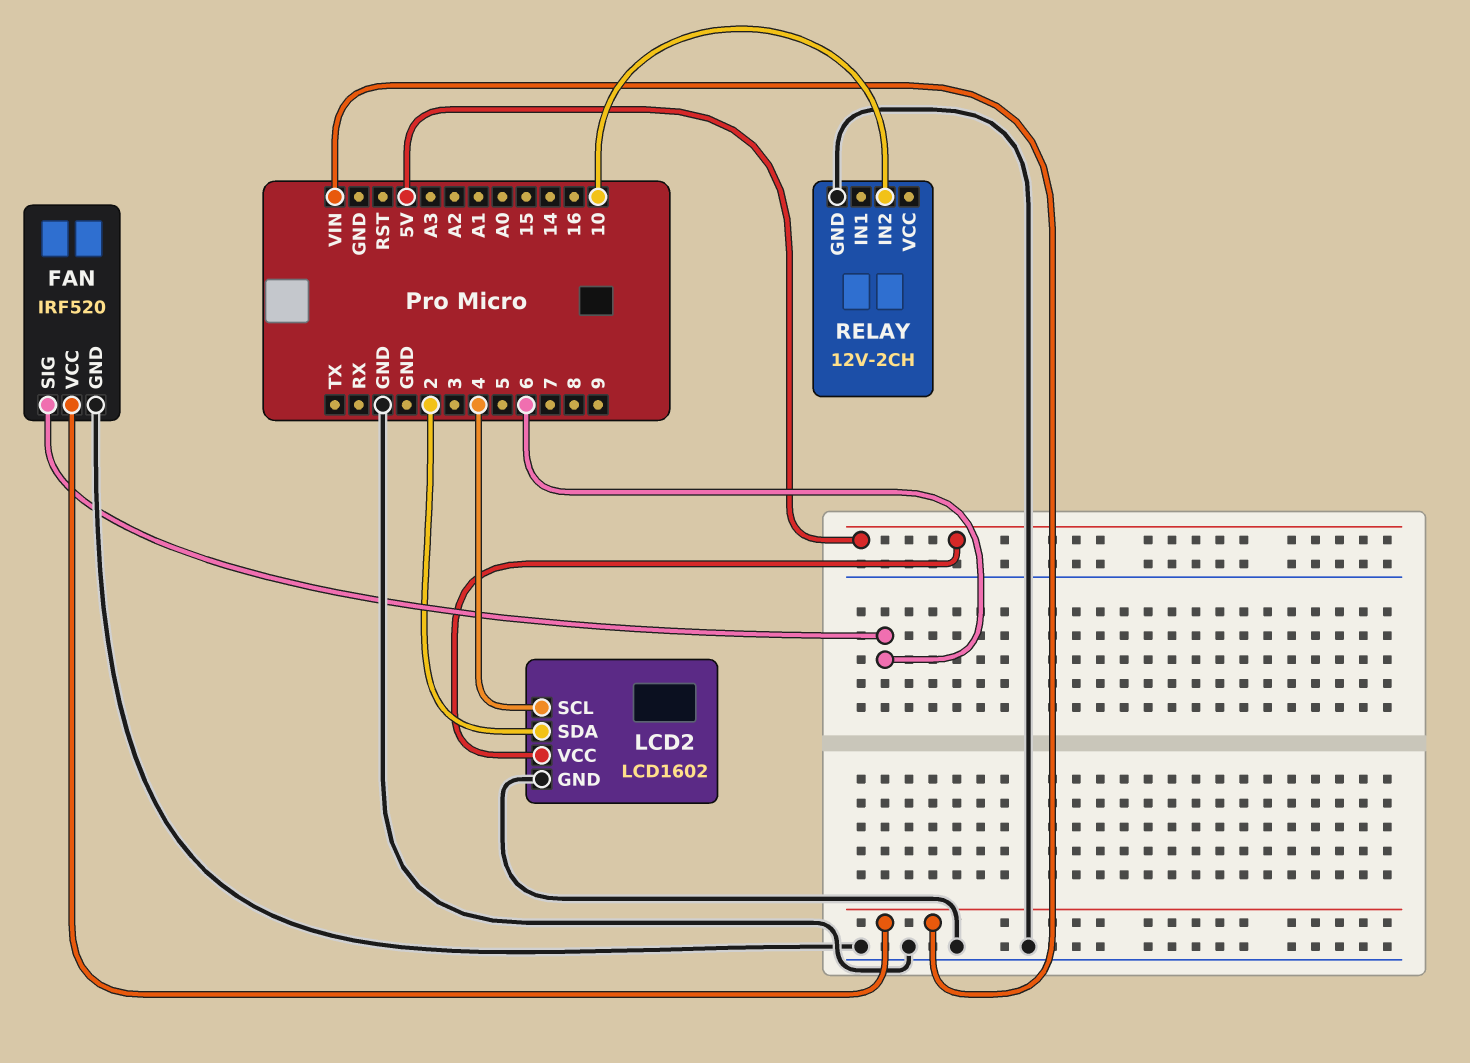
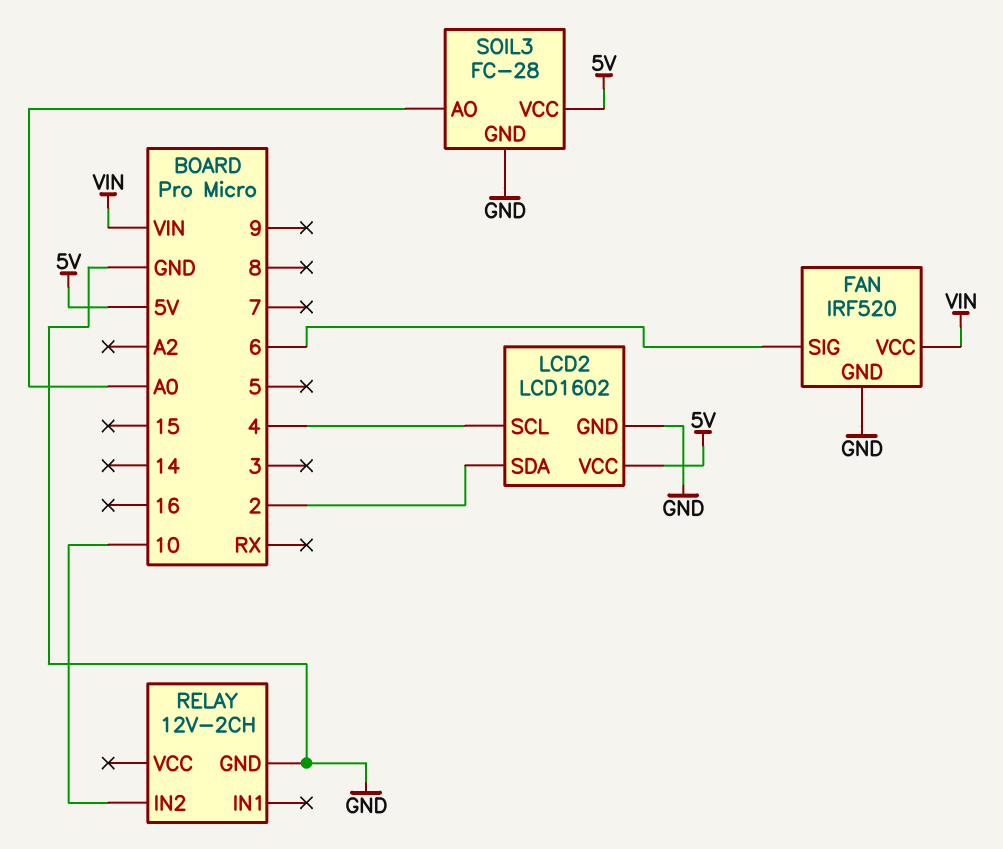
SOIL3: none -> FC-28
SOIL3 pin AO: none -> A0
SOIL3 pin GND: none -> GND
SOIL3 pin VCC: none -> 5V

